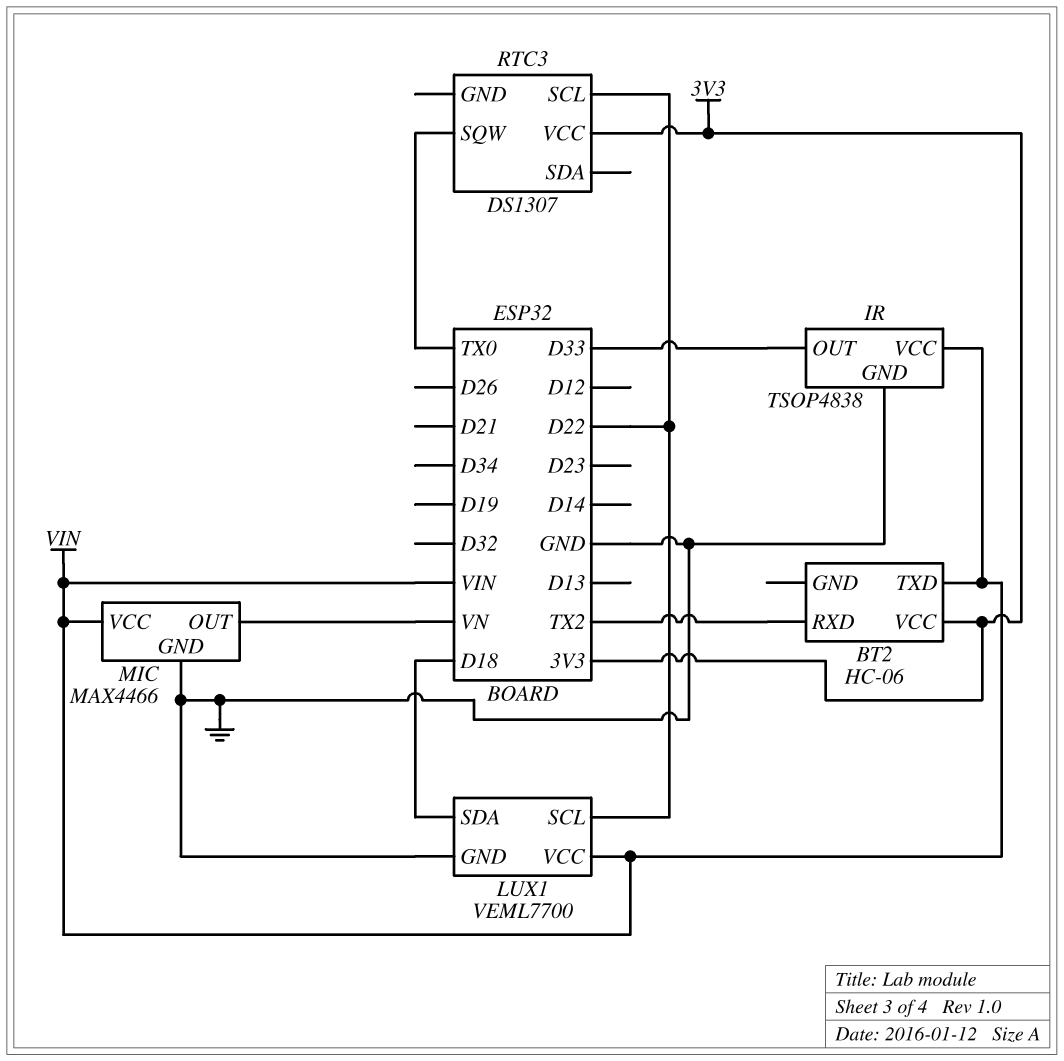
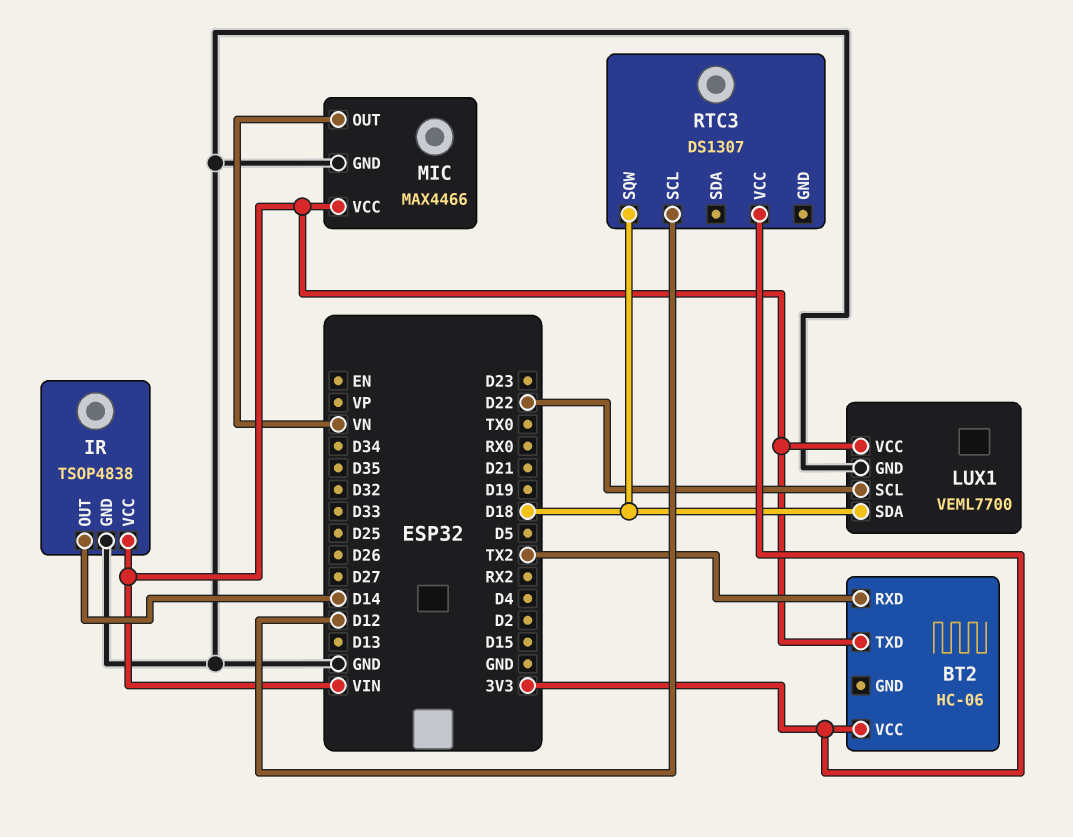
IR pin OUT: D33 -> D14
RTC3 pin SCL: D22 -> D12
RTC3 pin SQW: TX0 -> D18

